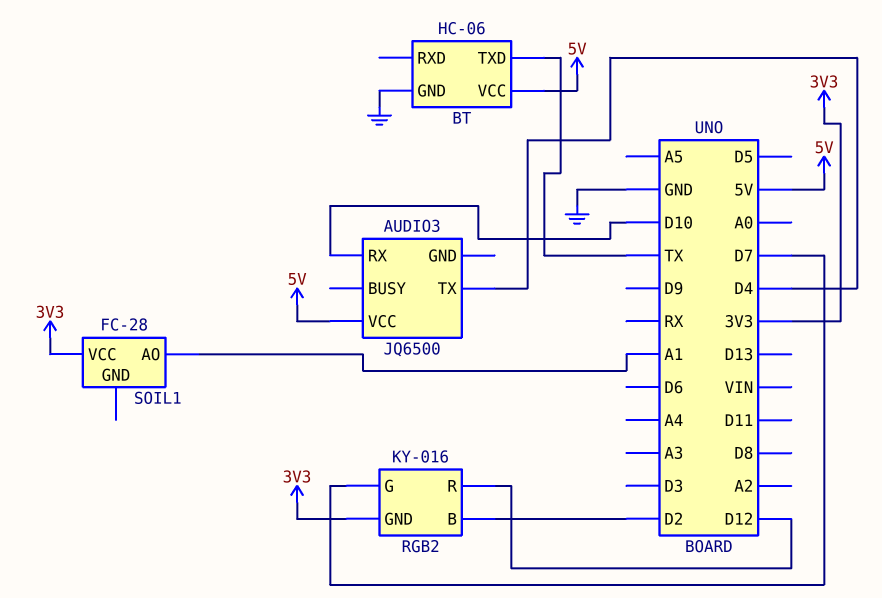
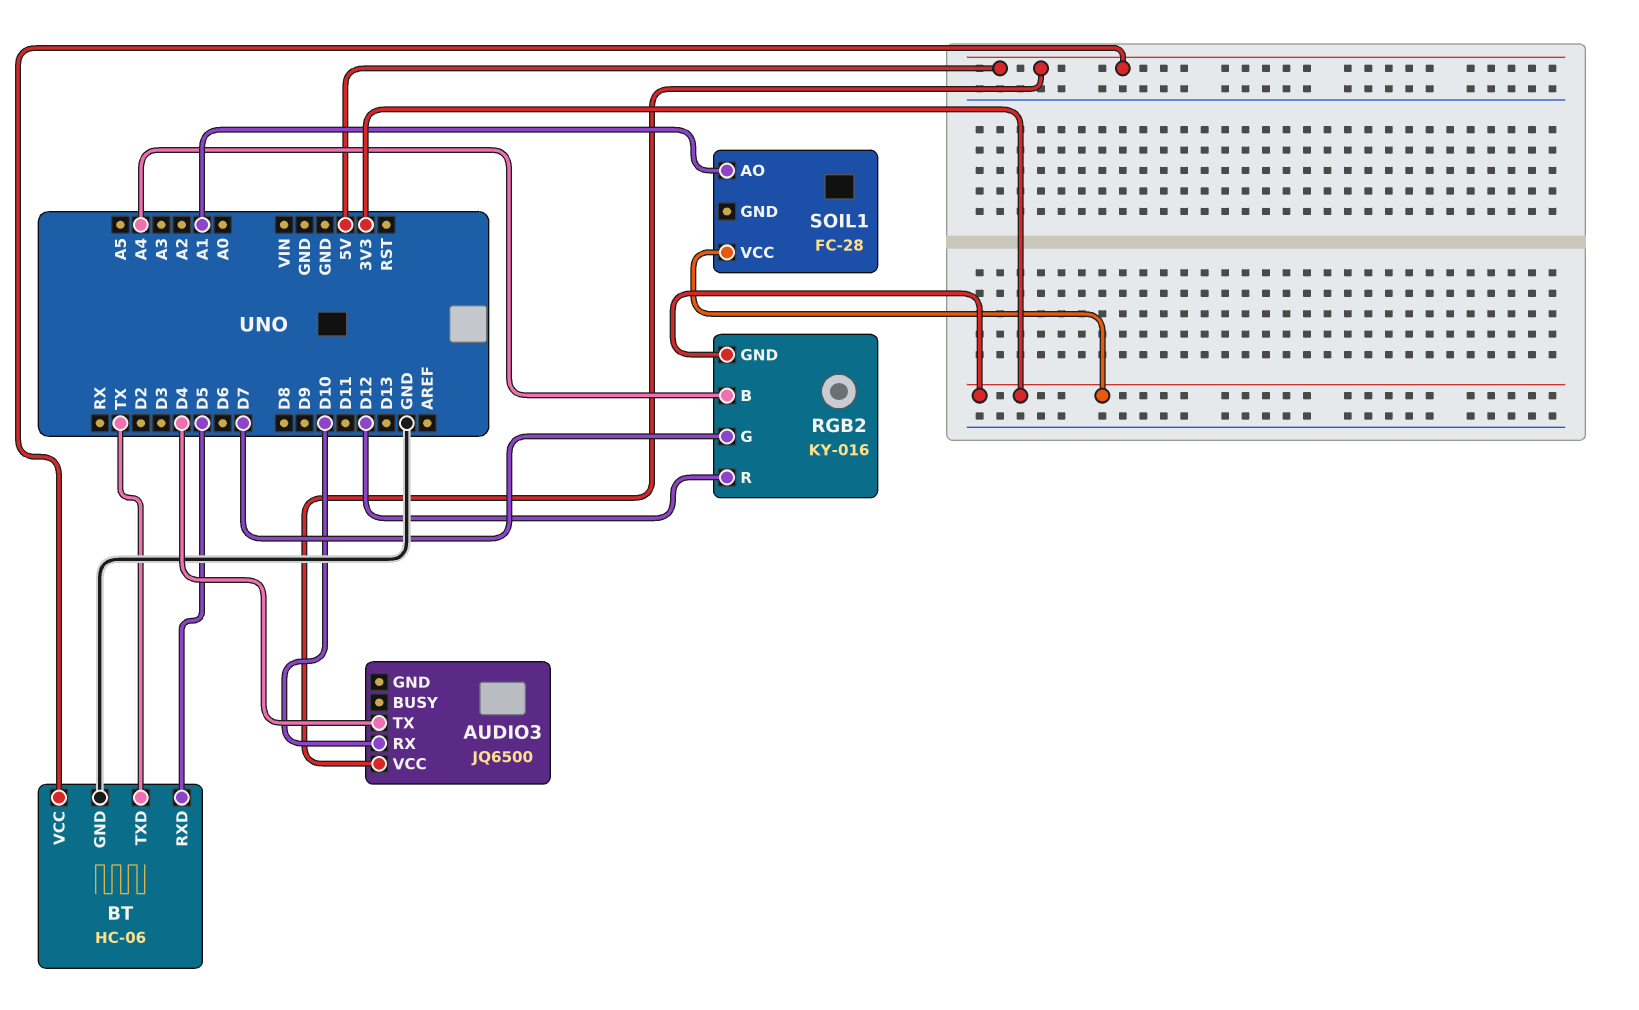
BT pin RXD: none -> D5
RGB2 pin B: D2 -> A4

